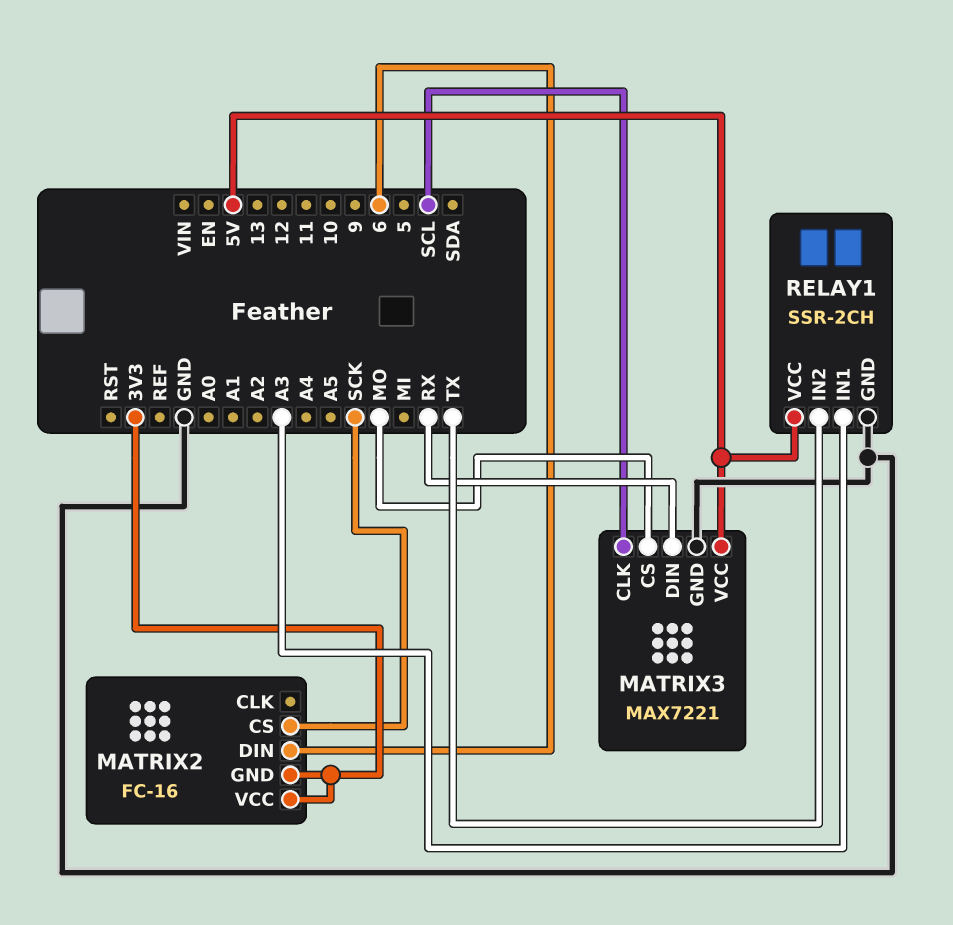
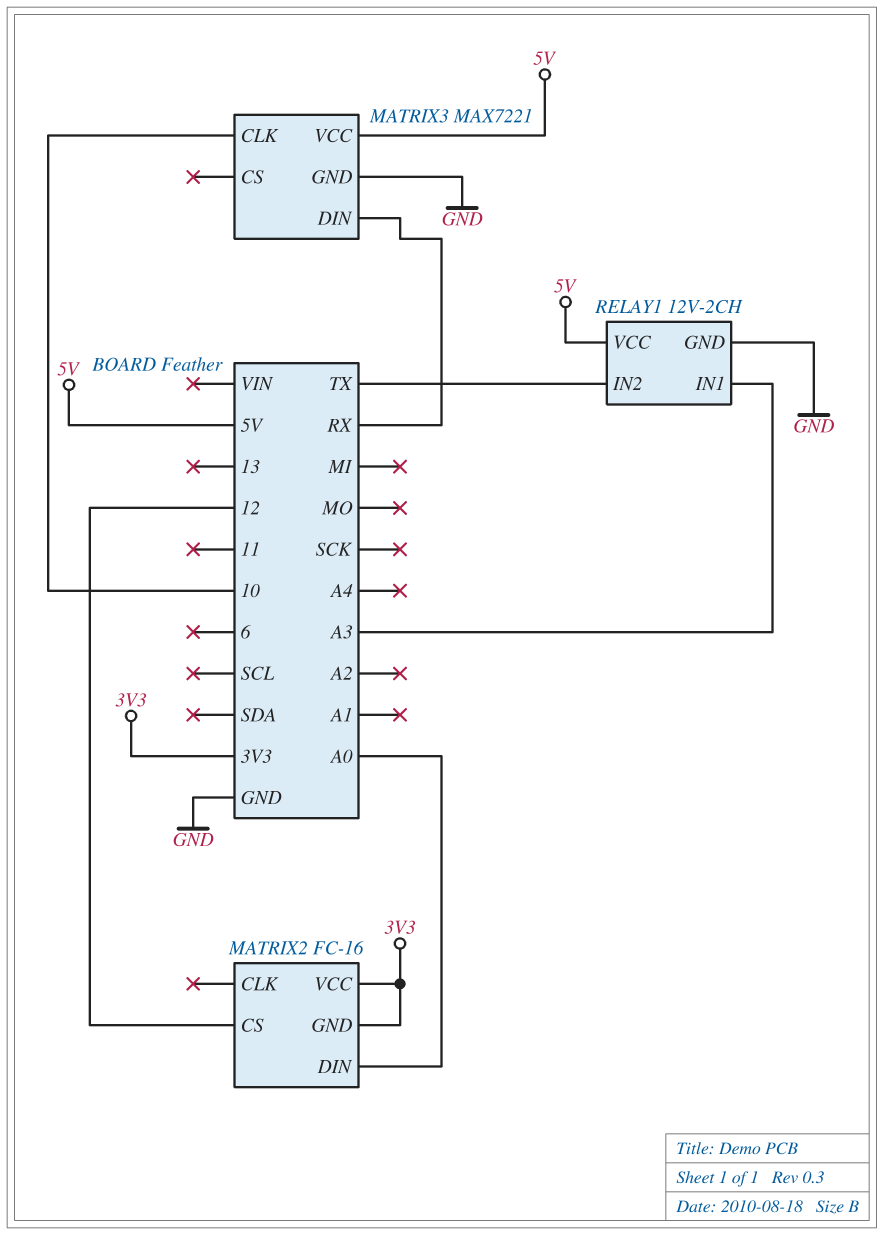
MATRIX2 pin CS: SCK -> 12
MATRIX2 pin DIN: 6 -> A0
MATRIX3 pin CLK: SCL -> 10
MATRIX3 pin CS: MO -> none
RELAY1: SSR-2CH -> 12V-2CH

